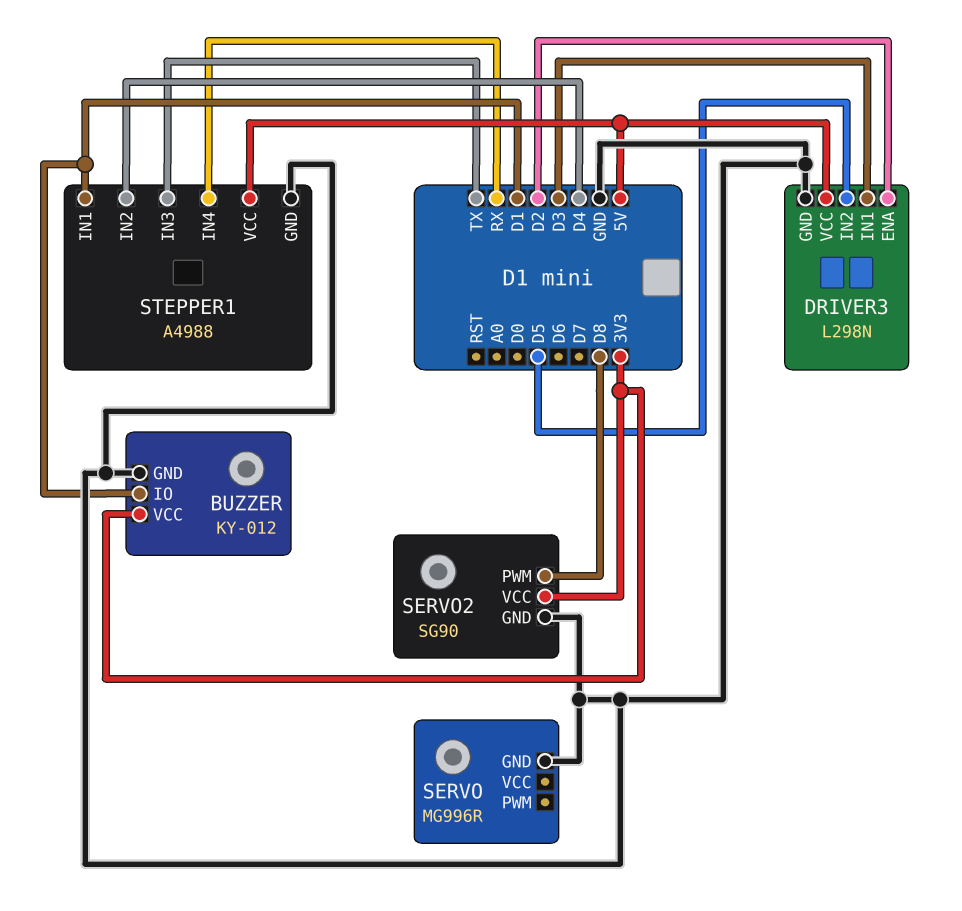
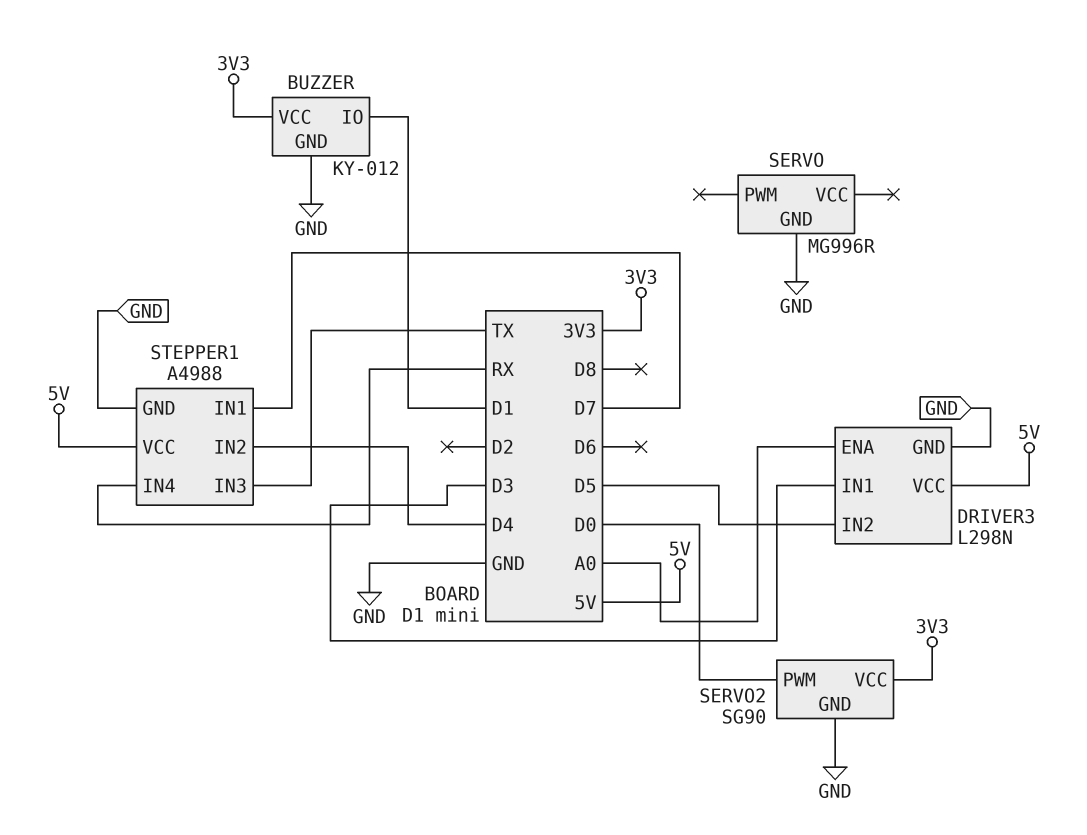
DRIVER3 pin ENA: D2 -> A0
SERVO2 pin PWM: D8 -> D0
STEPPER1 pin IN1: D1 -> D7

